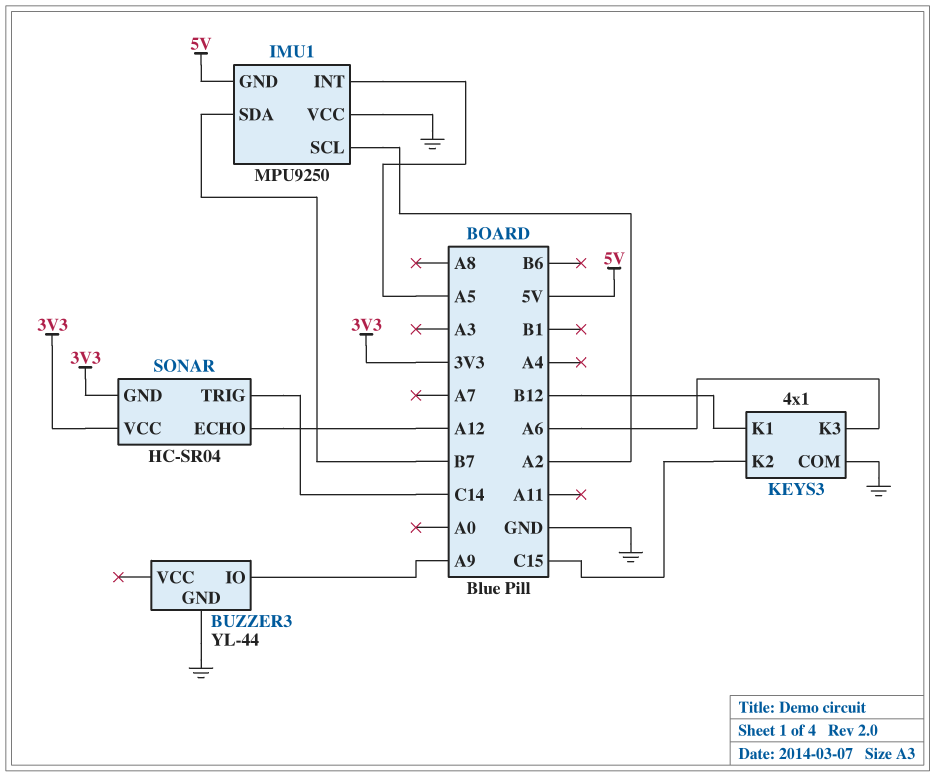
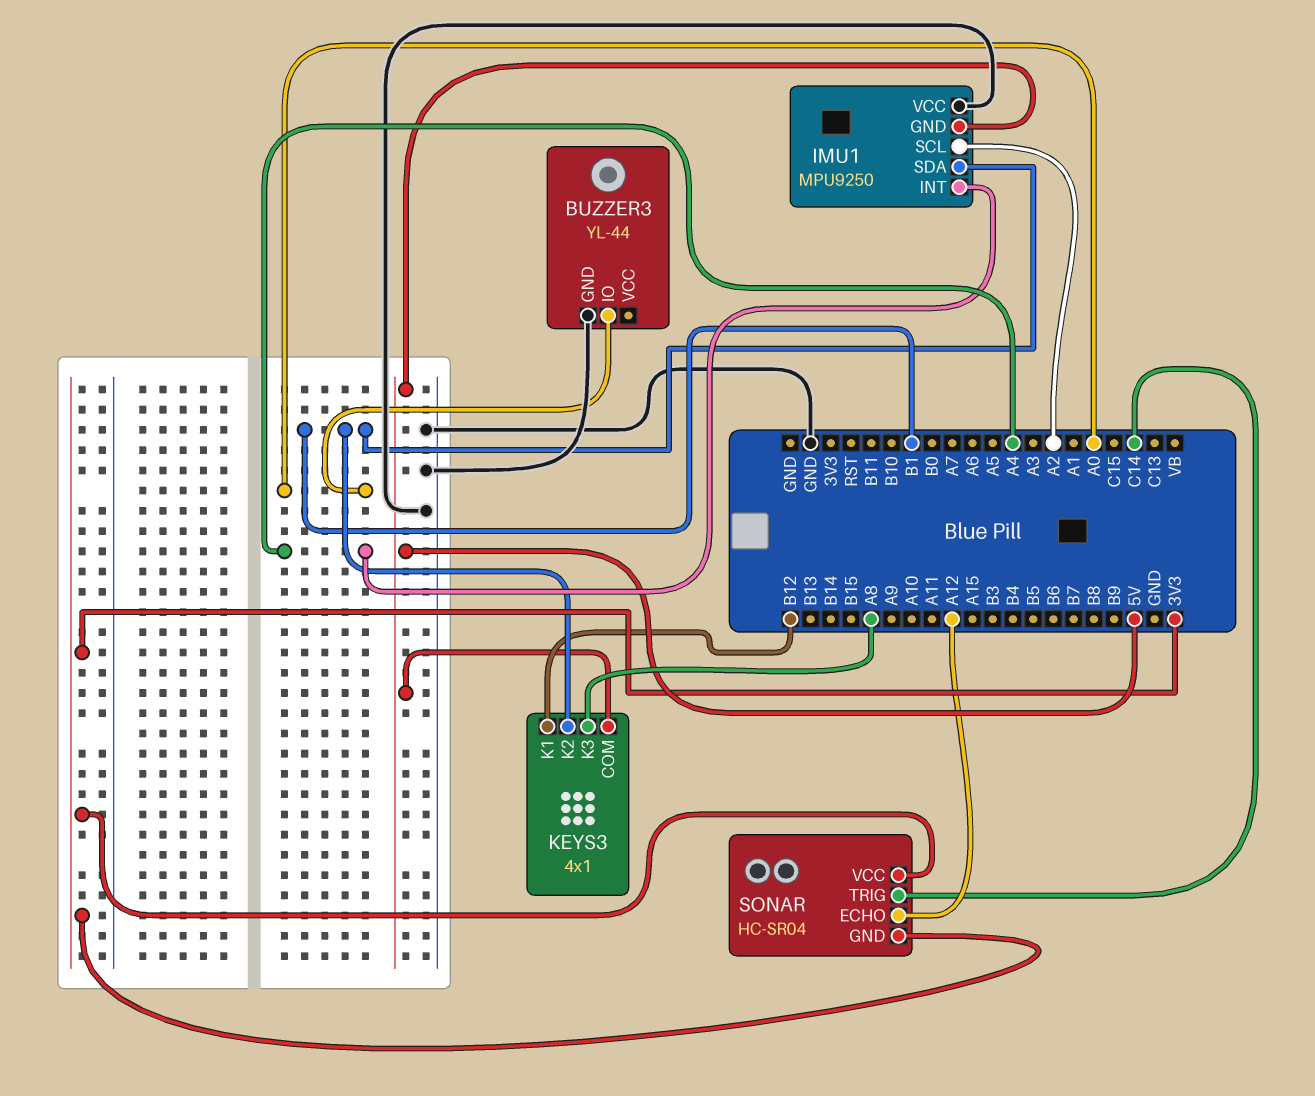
BUZZER3 pin IO: A9 -> A0
IMU1 pin INT: A5 -> A4
IMU1 pin SDA: B7 -> B1
KEYS3 pin COM: GND -> 5V
KEYS3 pin K2: C15 -> B1
KEYS3 pin K3: A6 -> A8

